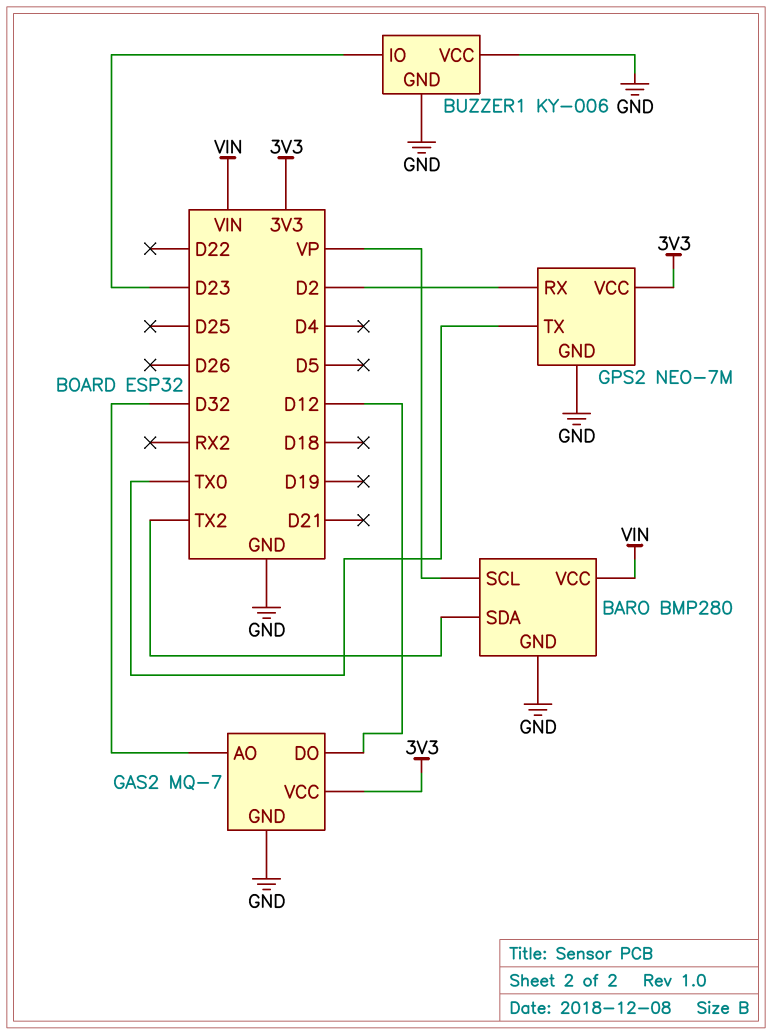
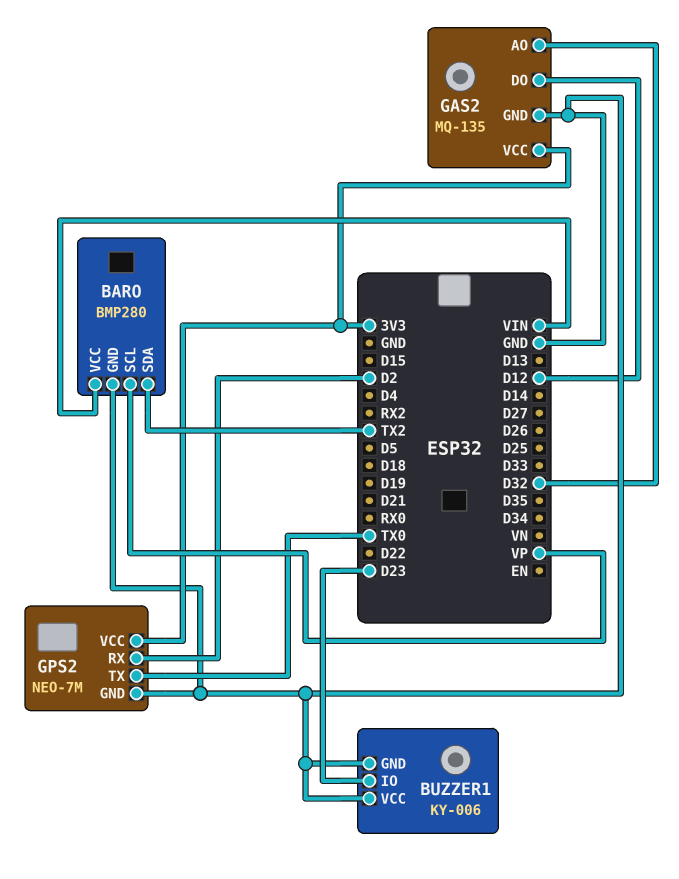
GAS2: MQ-7 -> MQ-135

